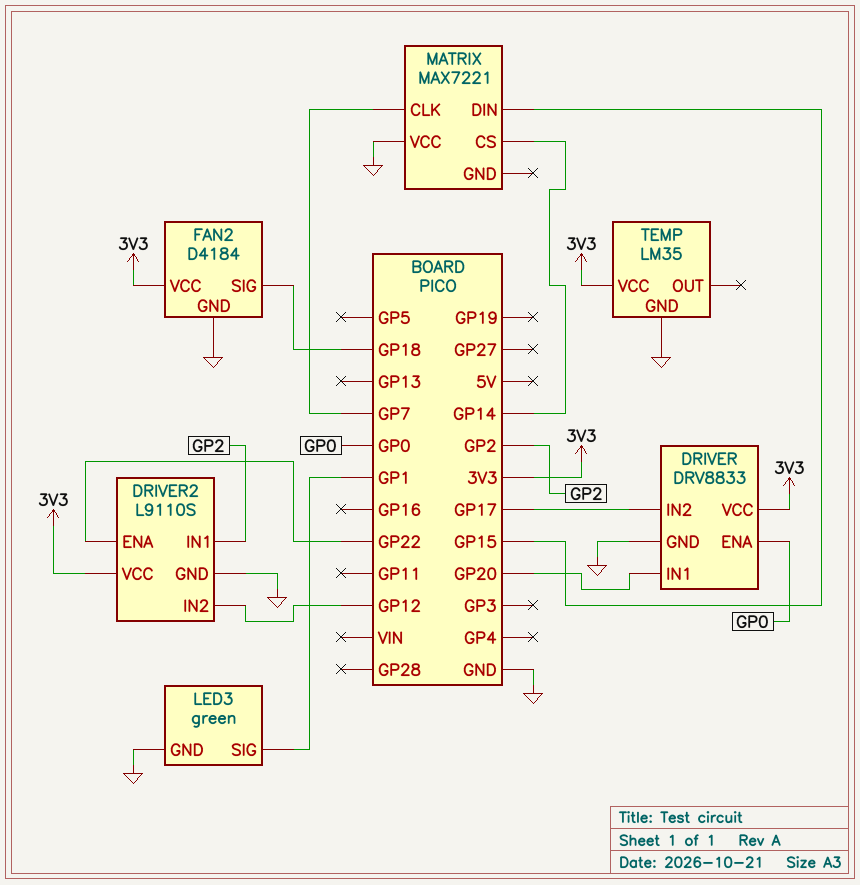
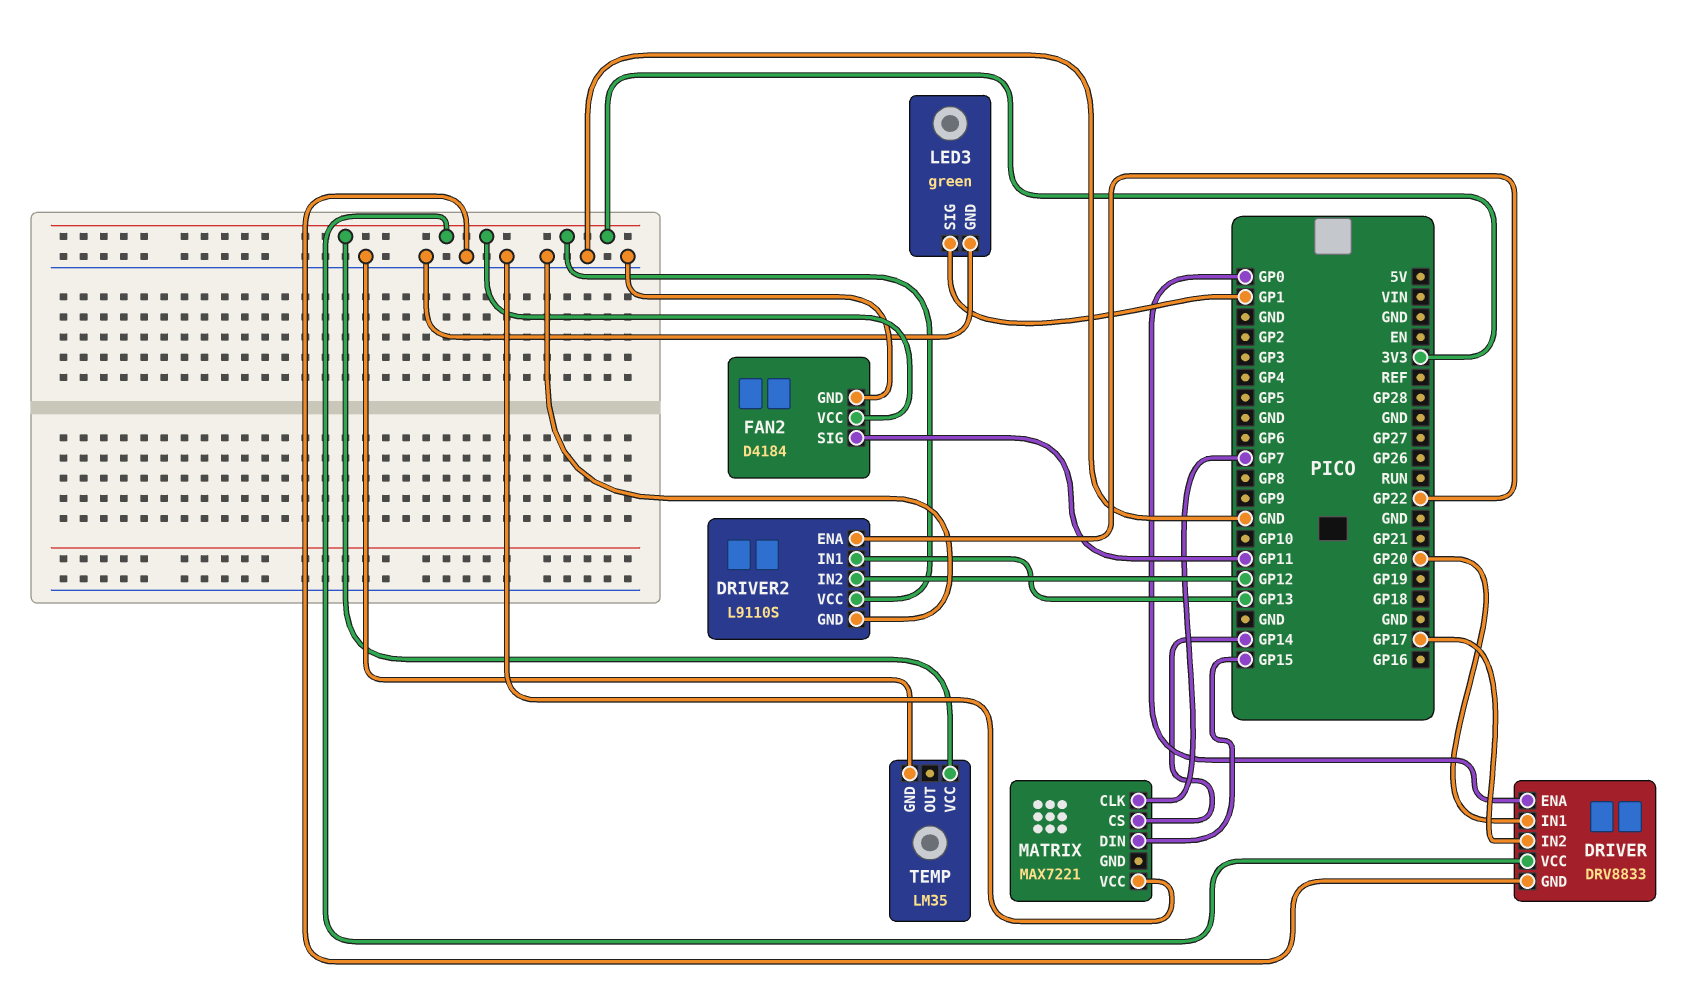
DRIVER2 pin IN1: GP2 -> GP13
FAN2 pin SIG: GP18 -> GP11

